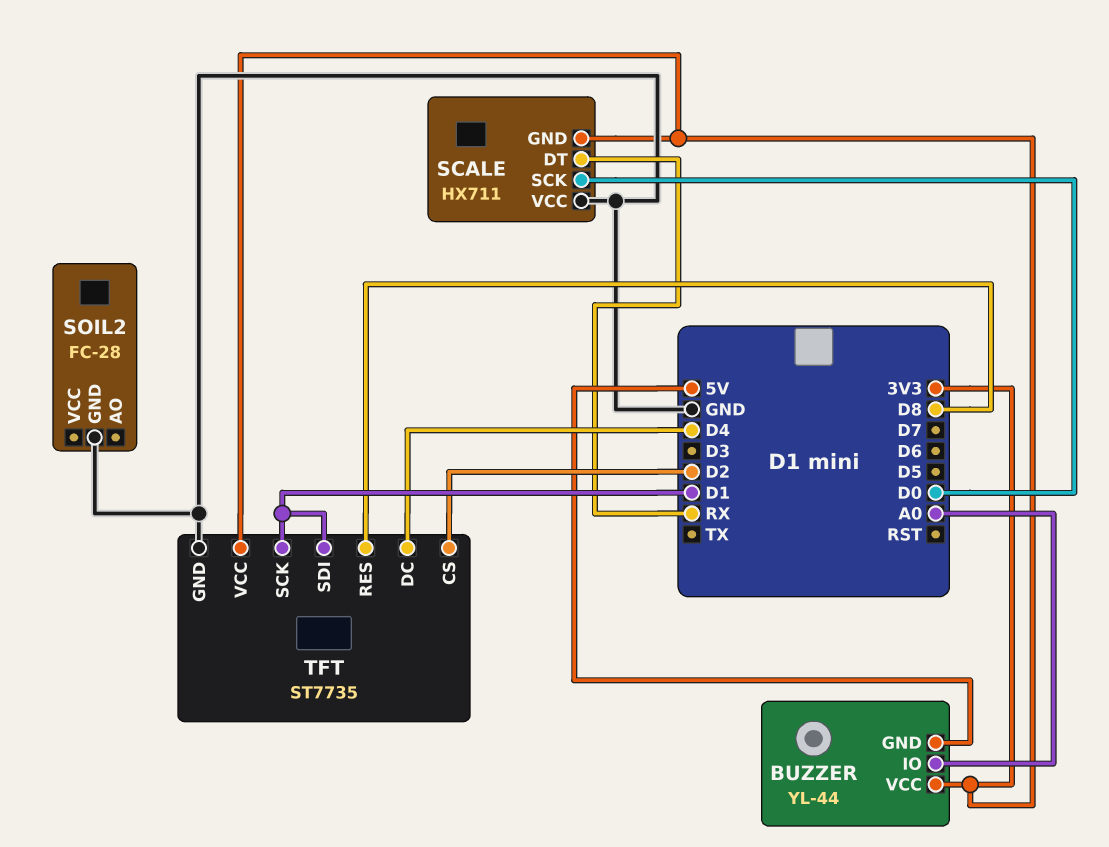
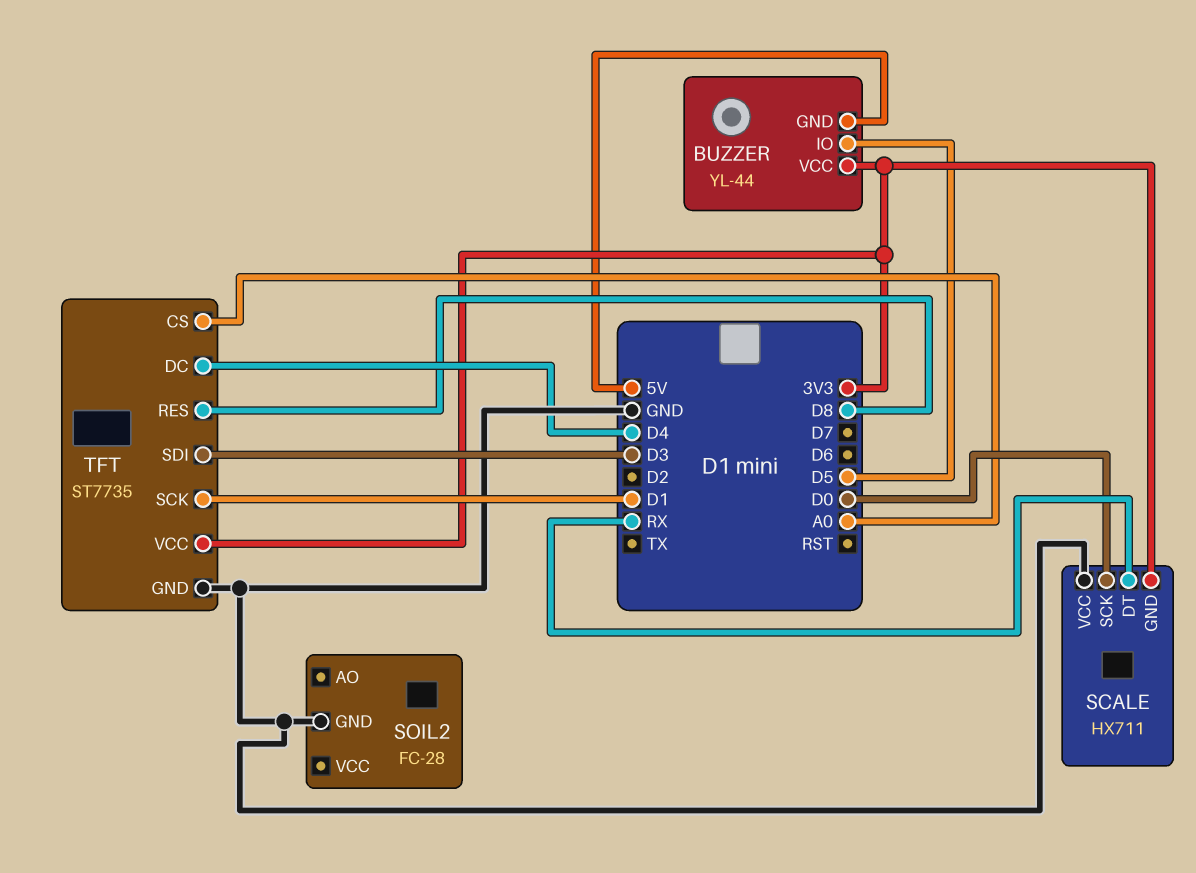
BUZZER pin IO: A0 -> D5
TFT pin CS: D2 -> A0
TFT pin SDI: D1 -> D3

